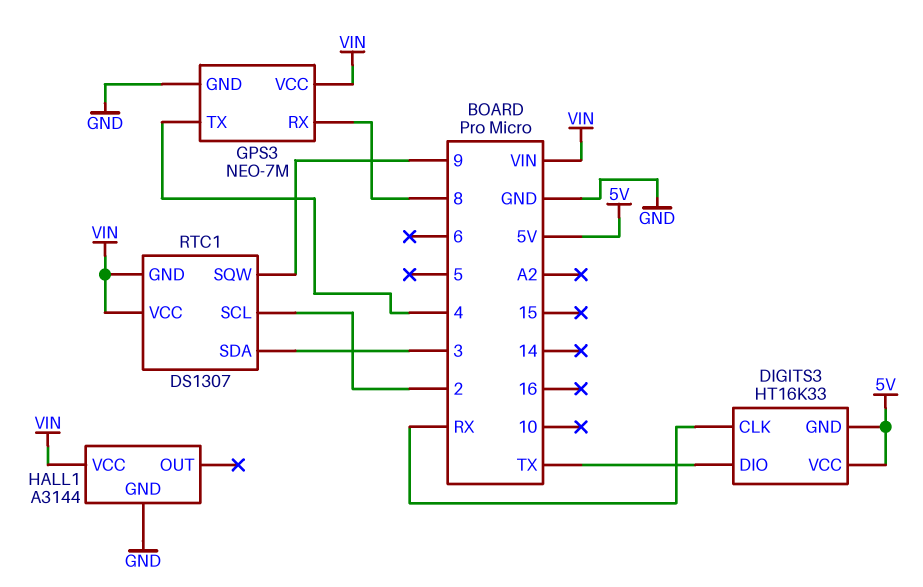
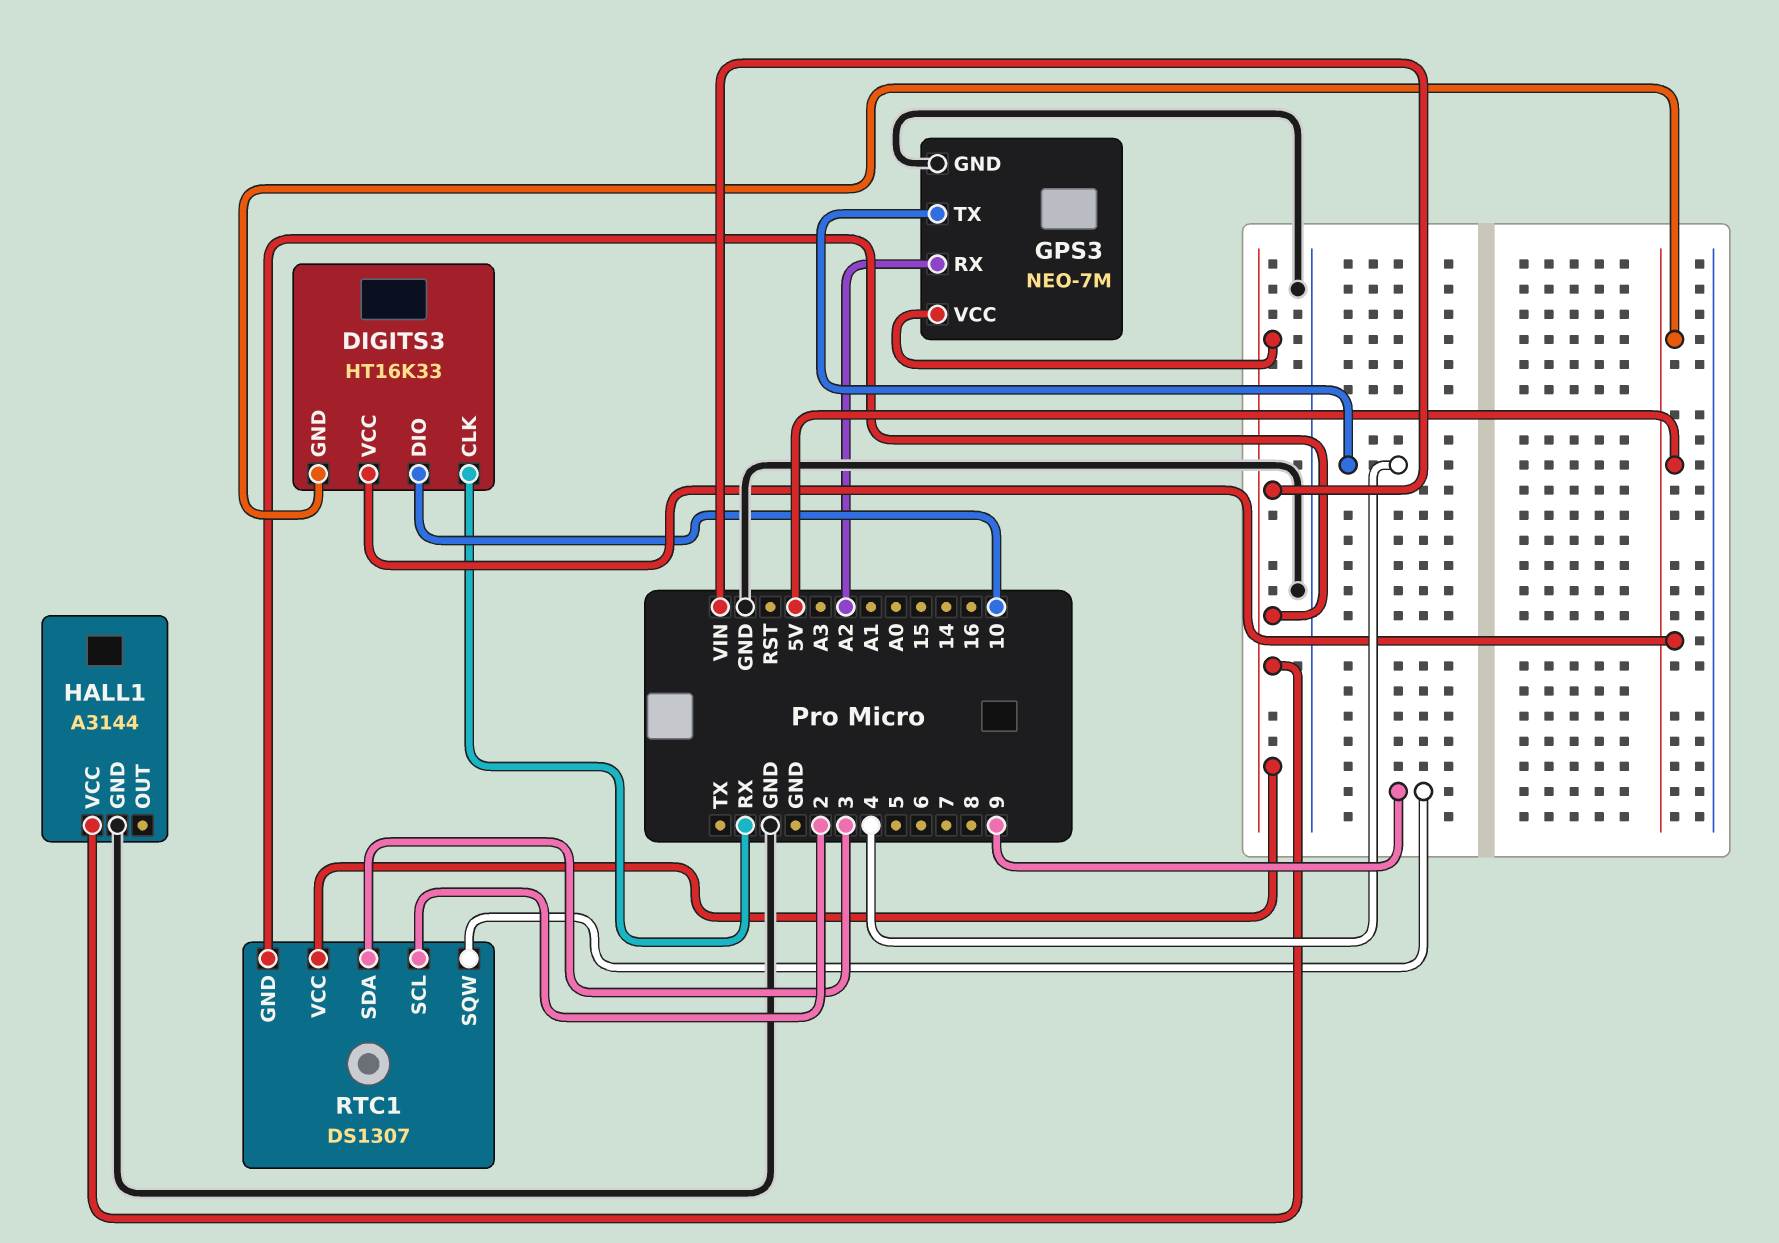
DIGITS3 pin DIO: TX -> 10
GPS3 pin RX: 8 -> A2

